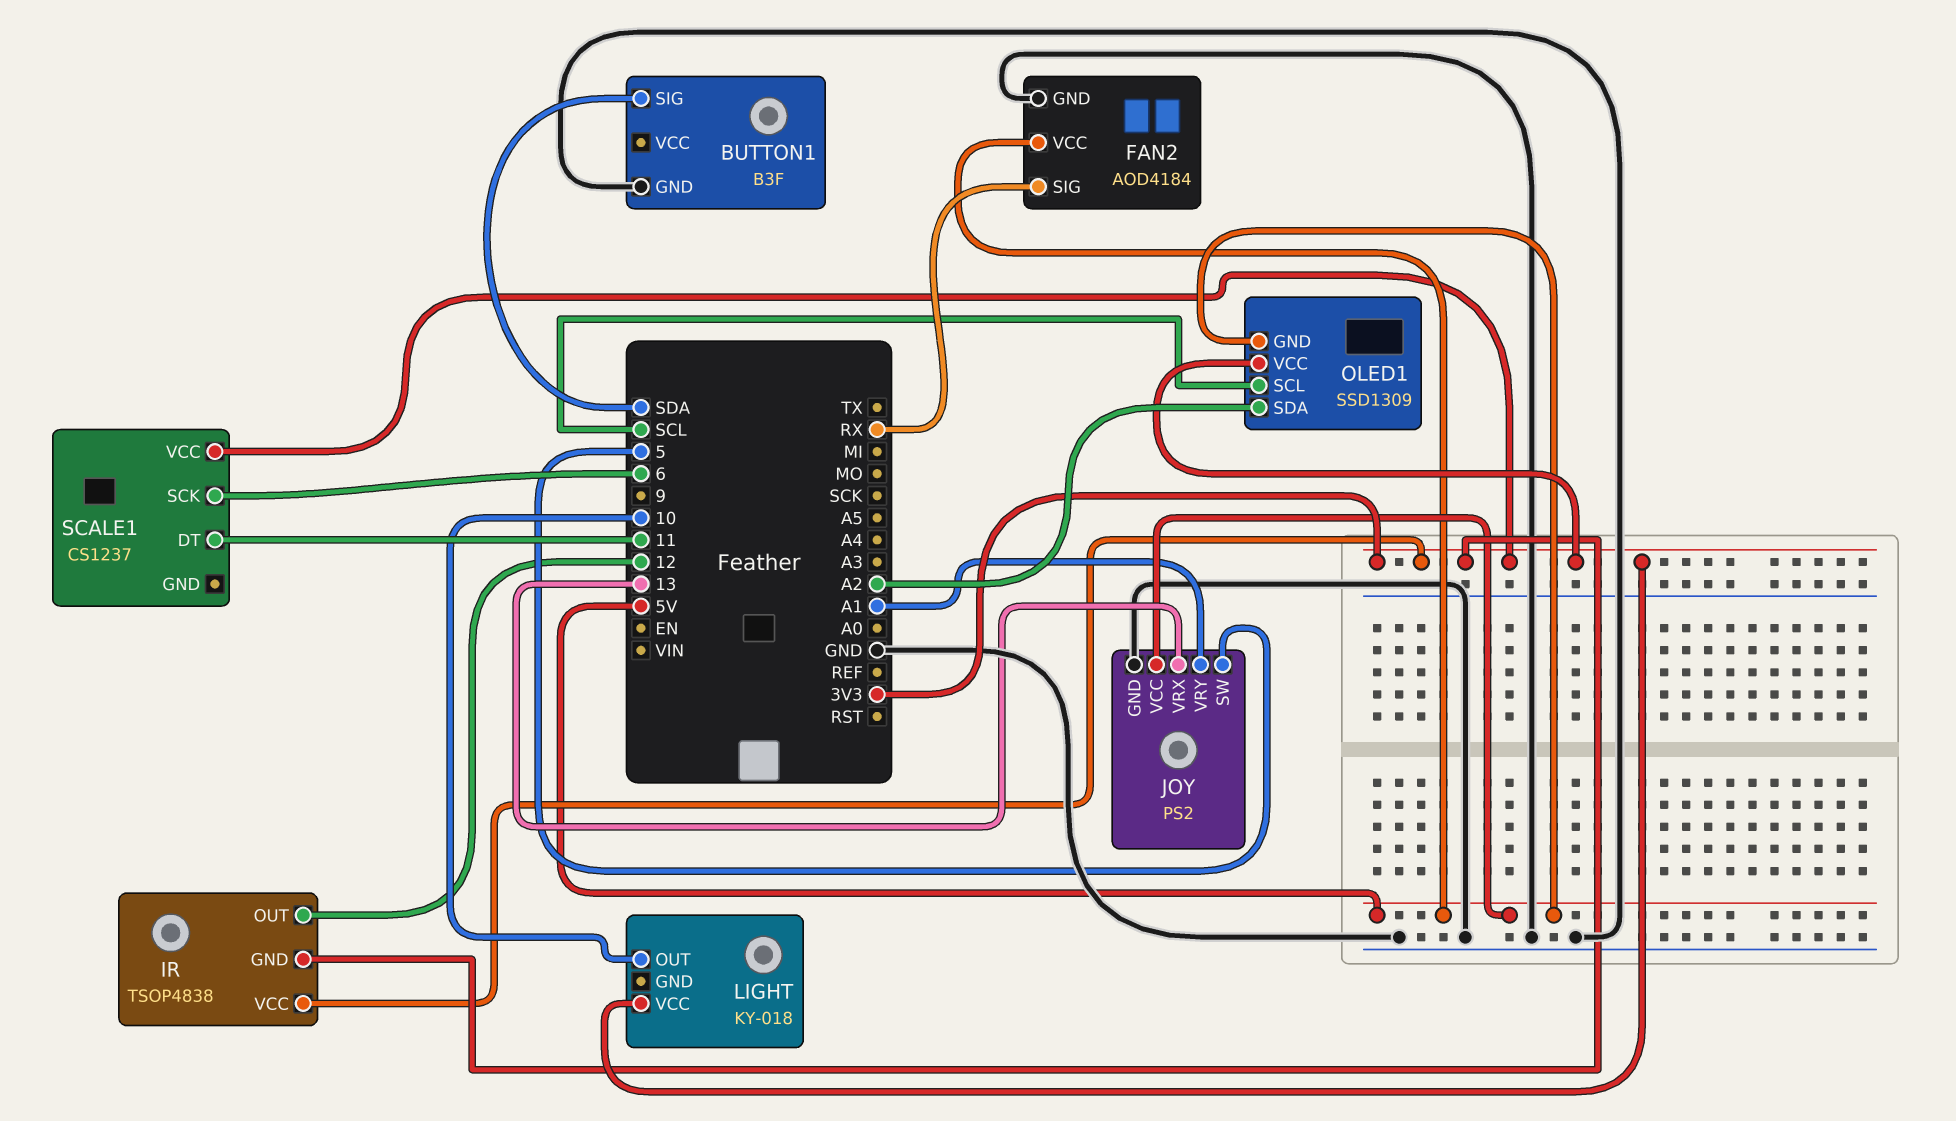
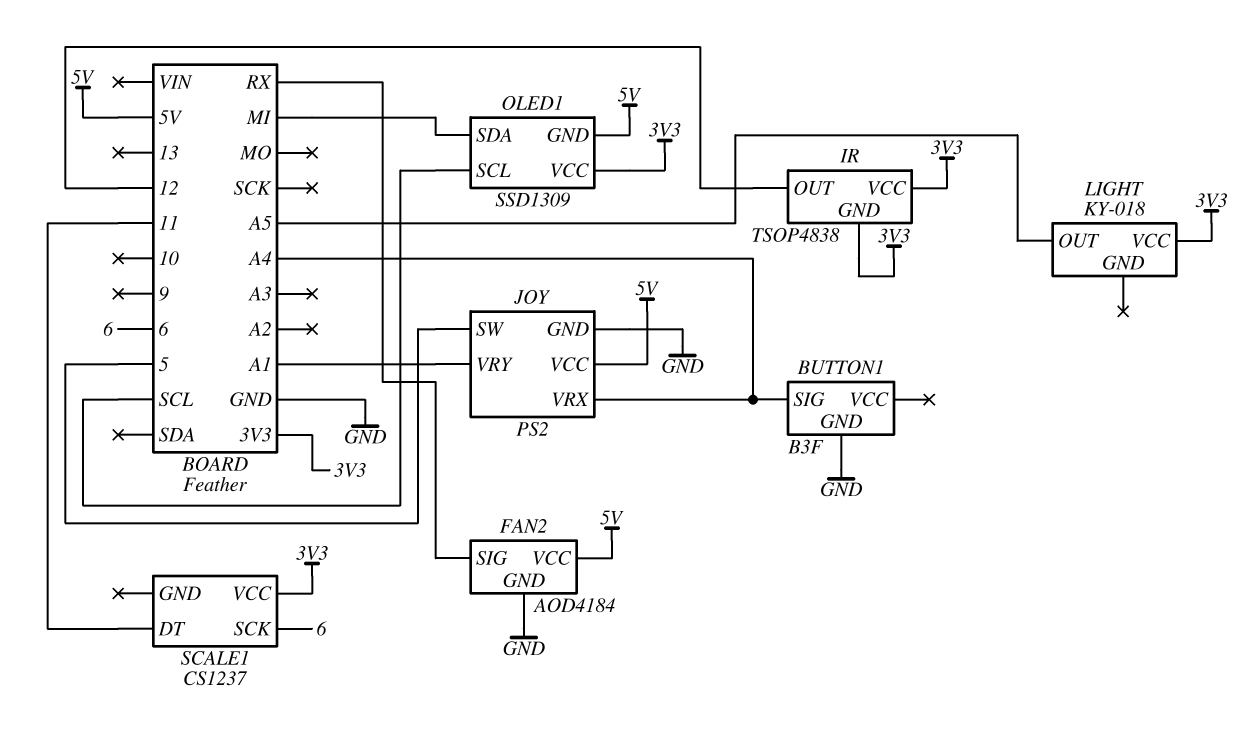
BUTTON1 pin SIG: SDA -> A4
JOY pin VRX: 13 -> A4
LIGHT pin OUT: 10 -> A5
OLED1 pin SDA: A2 -> MI

